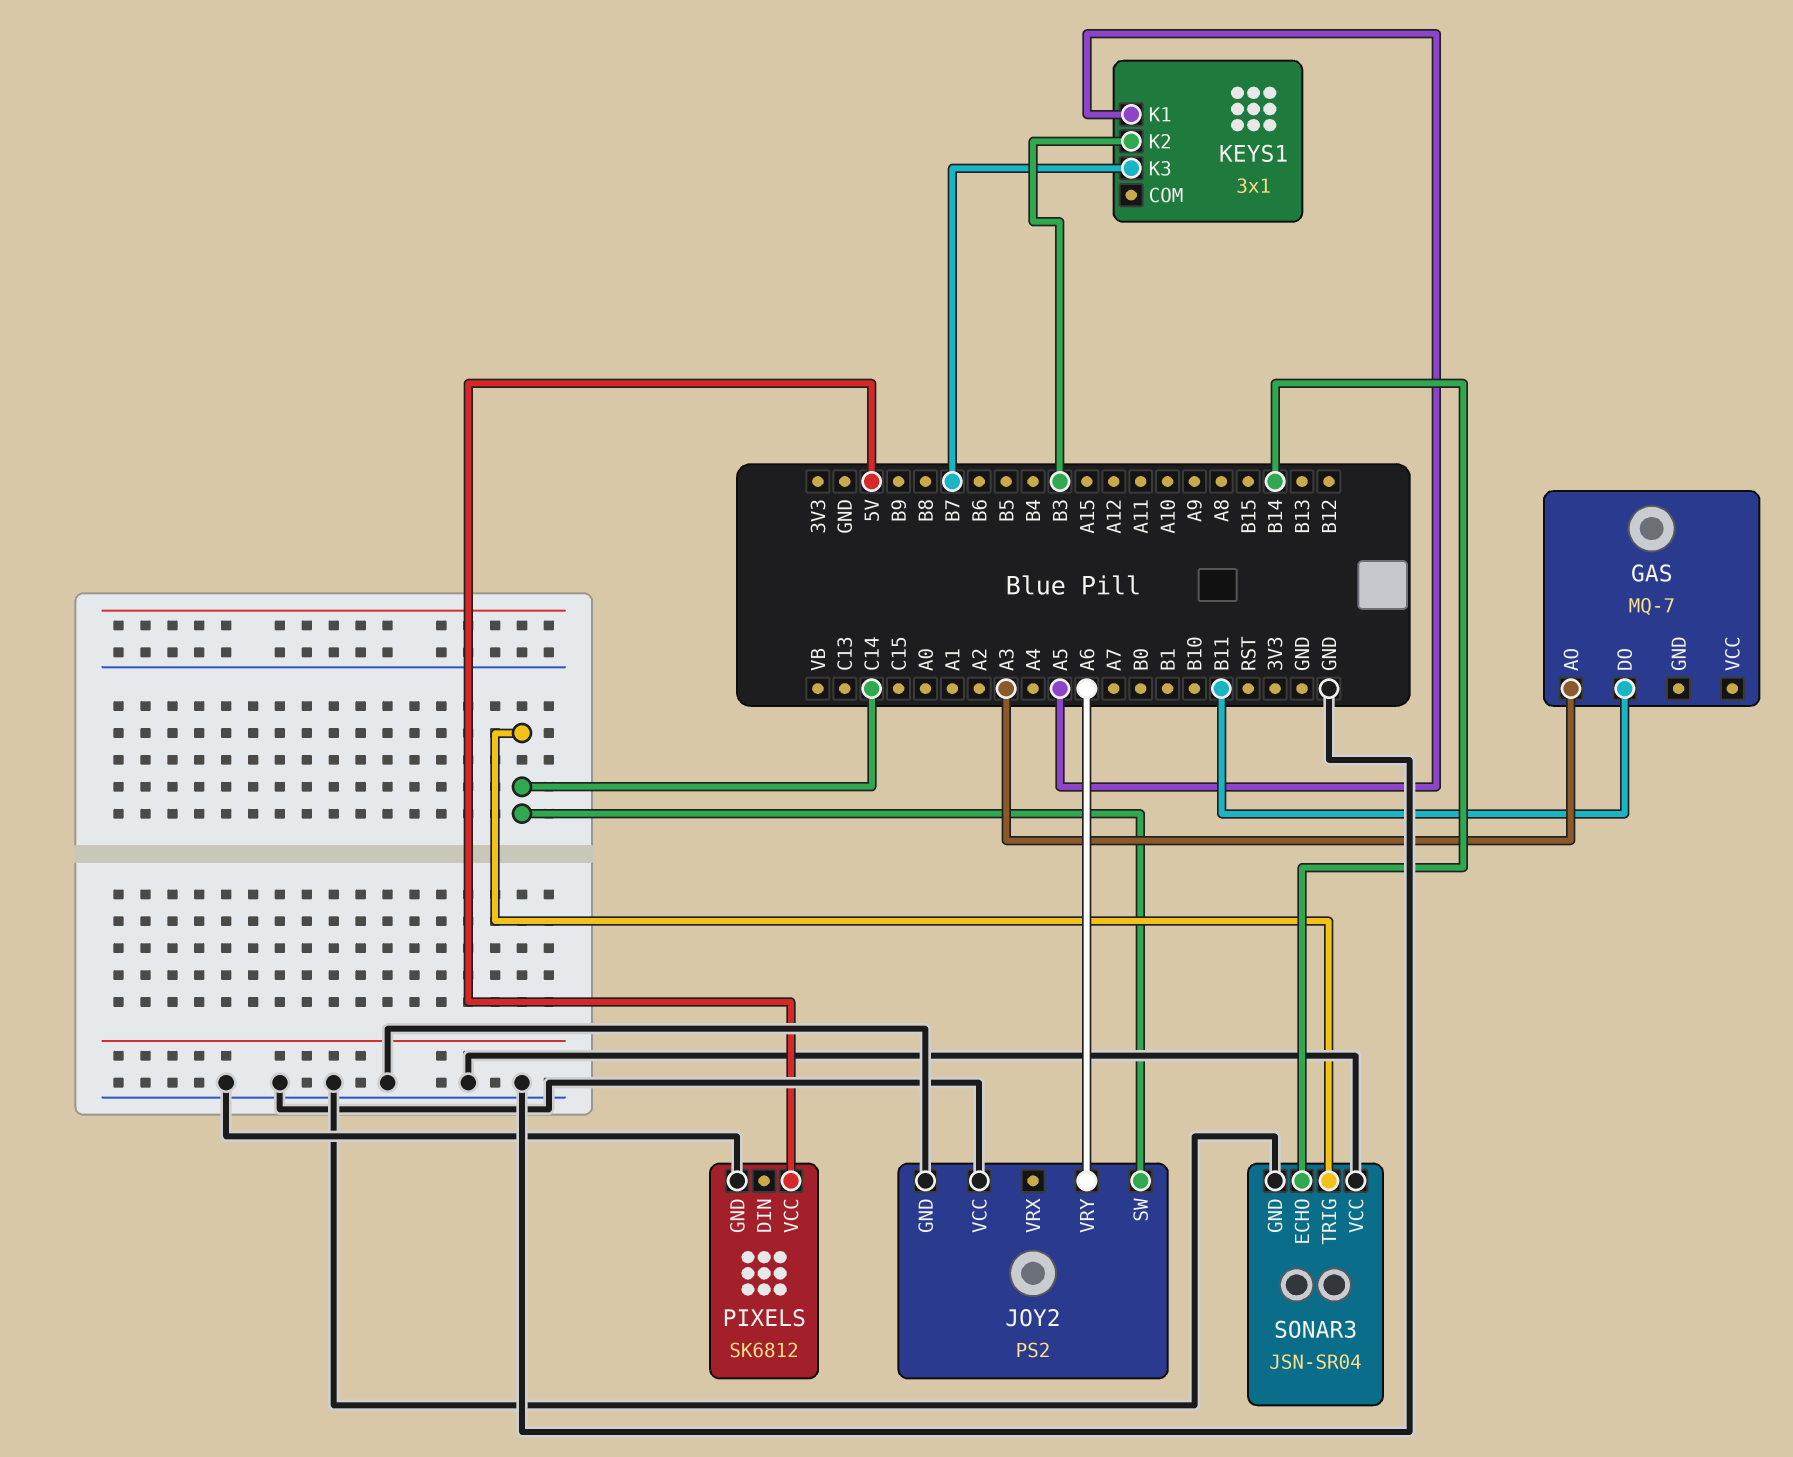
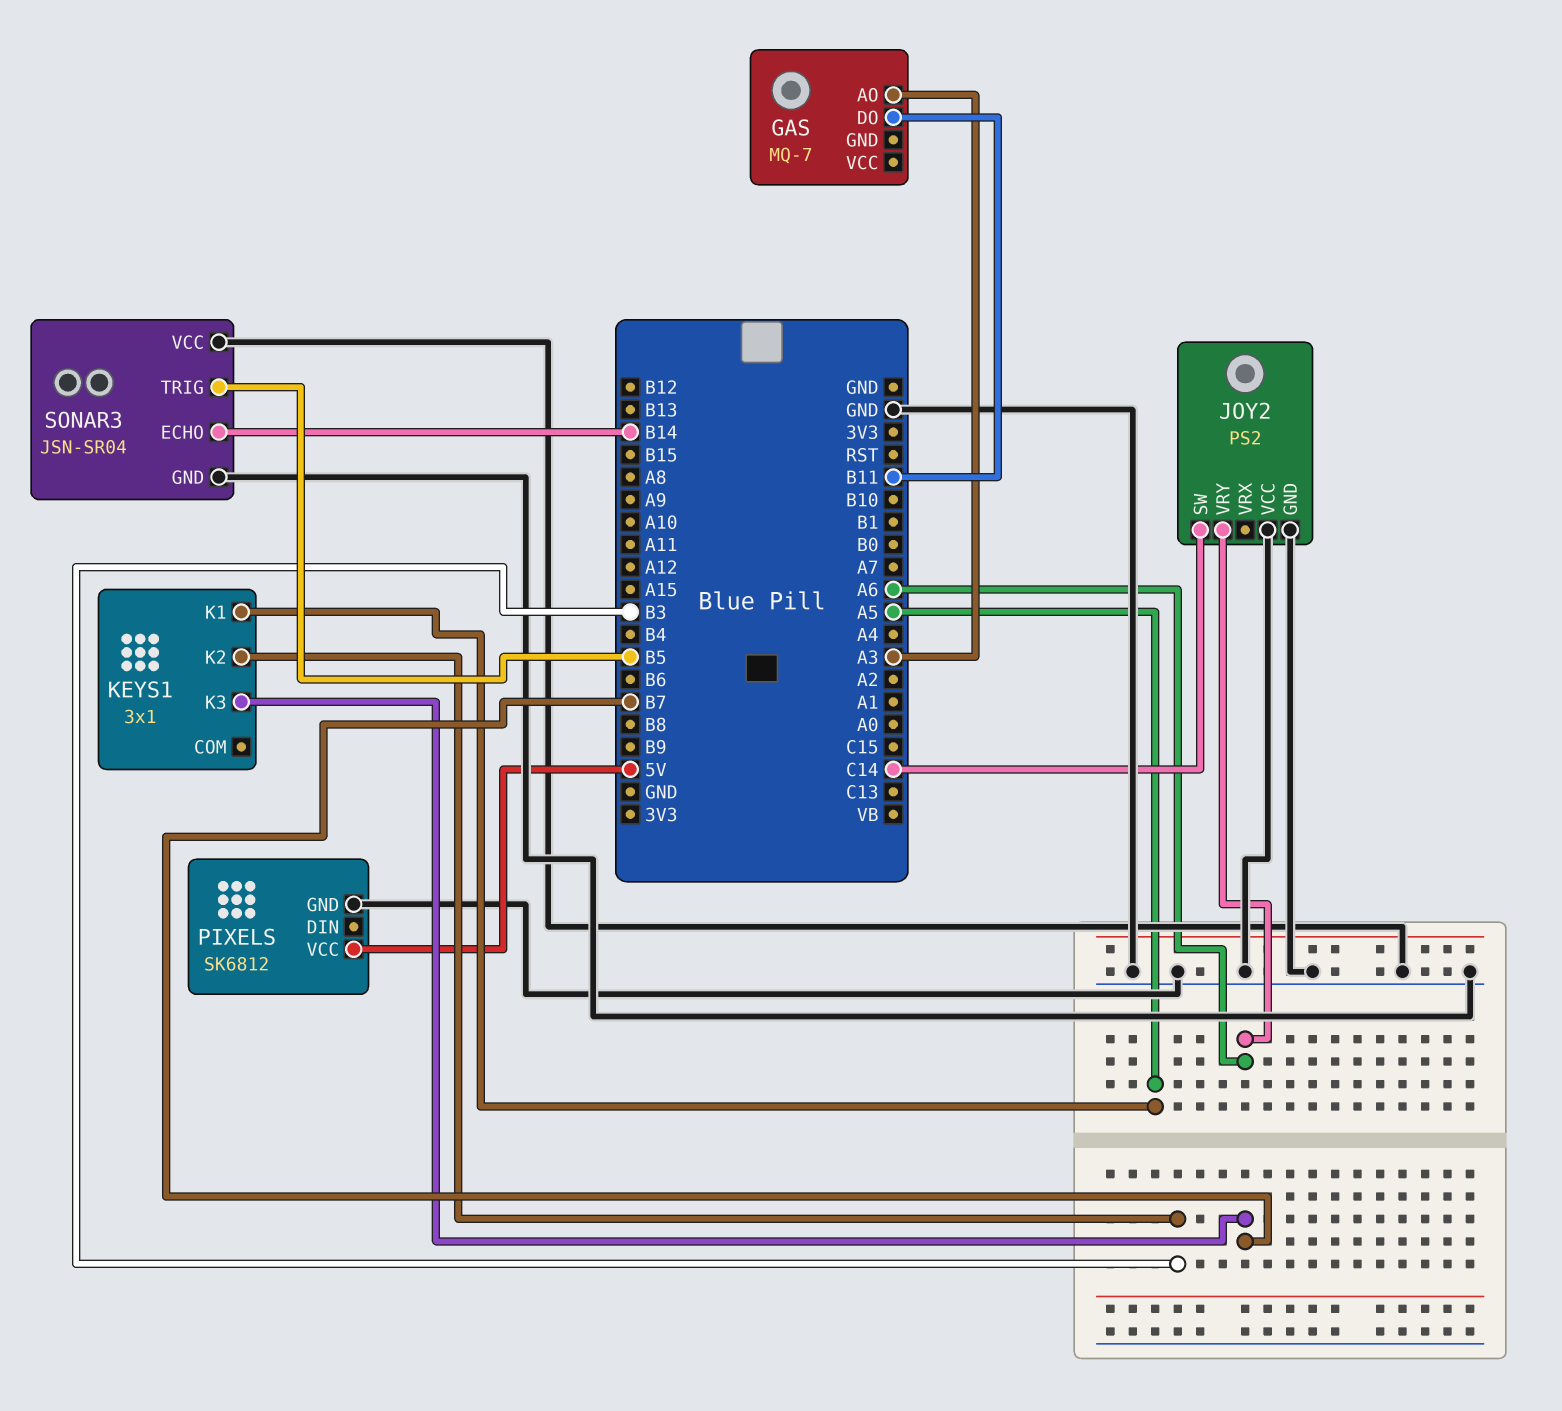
SONAR3 pin TRIG: C14 -> B5

